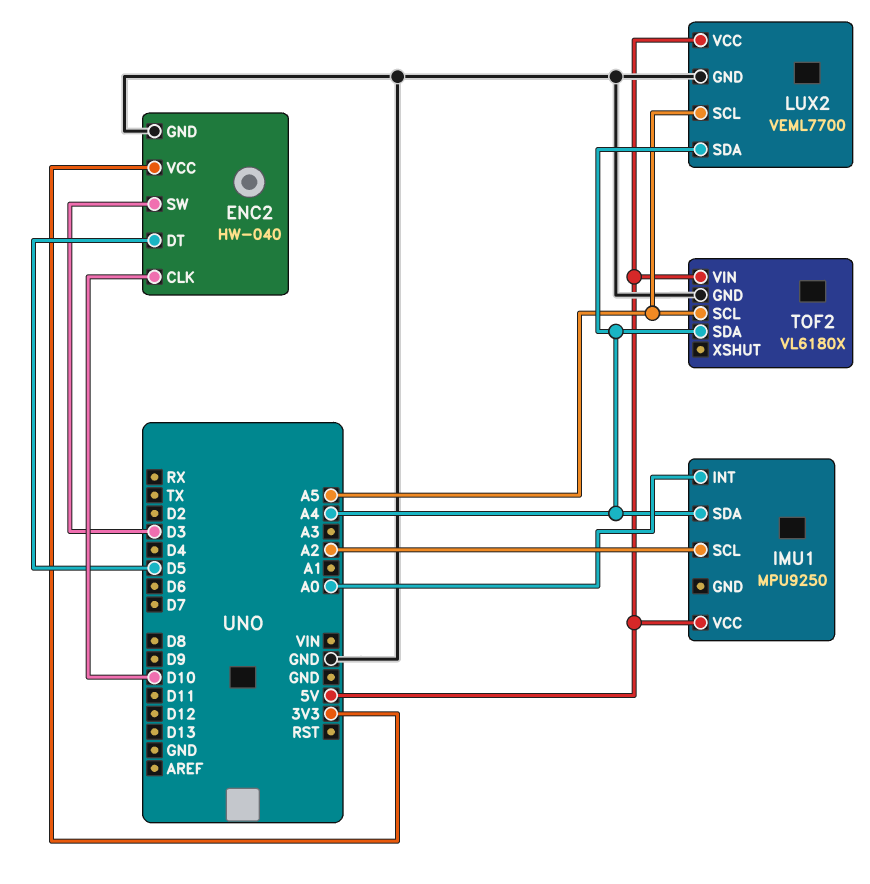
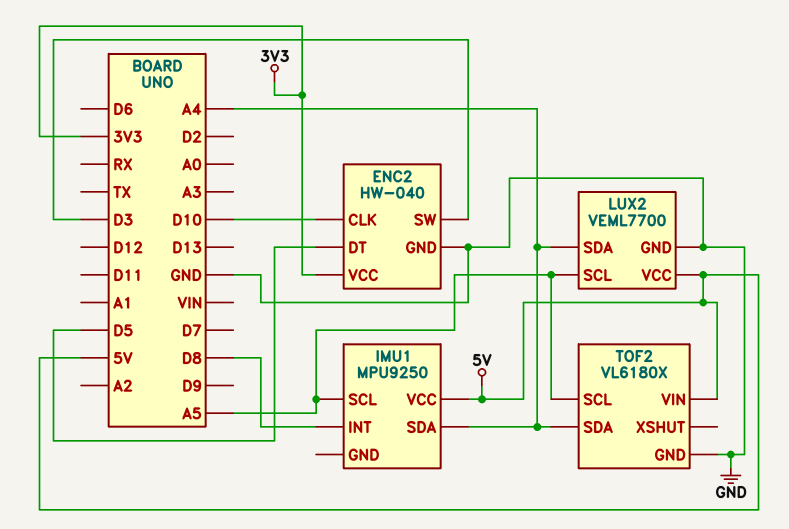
IMU1 pin INT: A0 -> D8
IMU1 pin SCL: A2 -> A5

